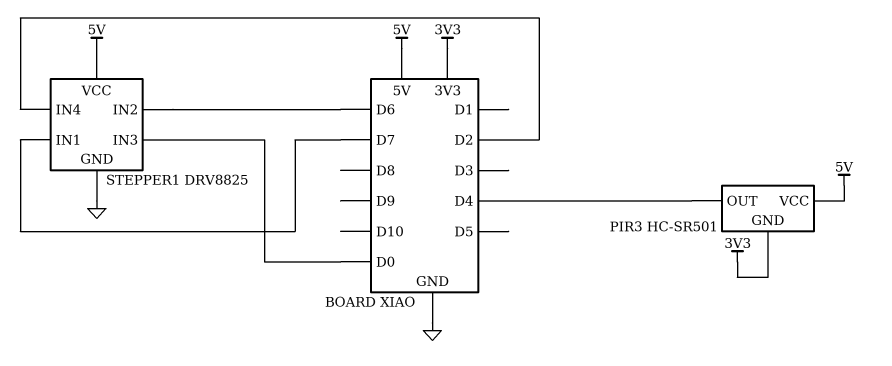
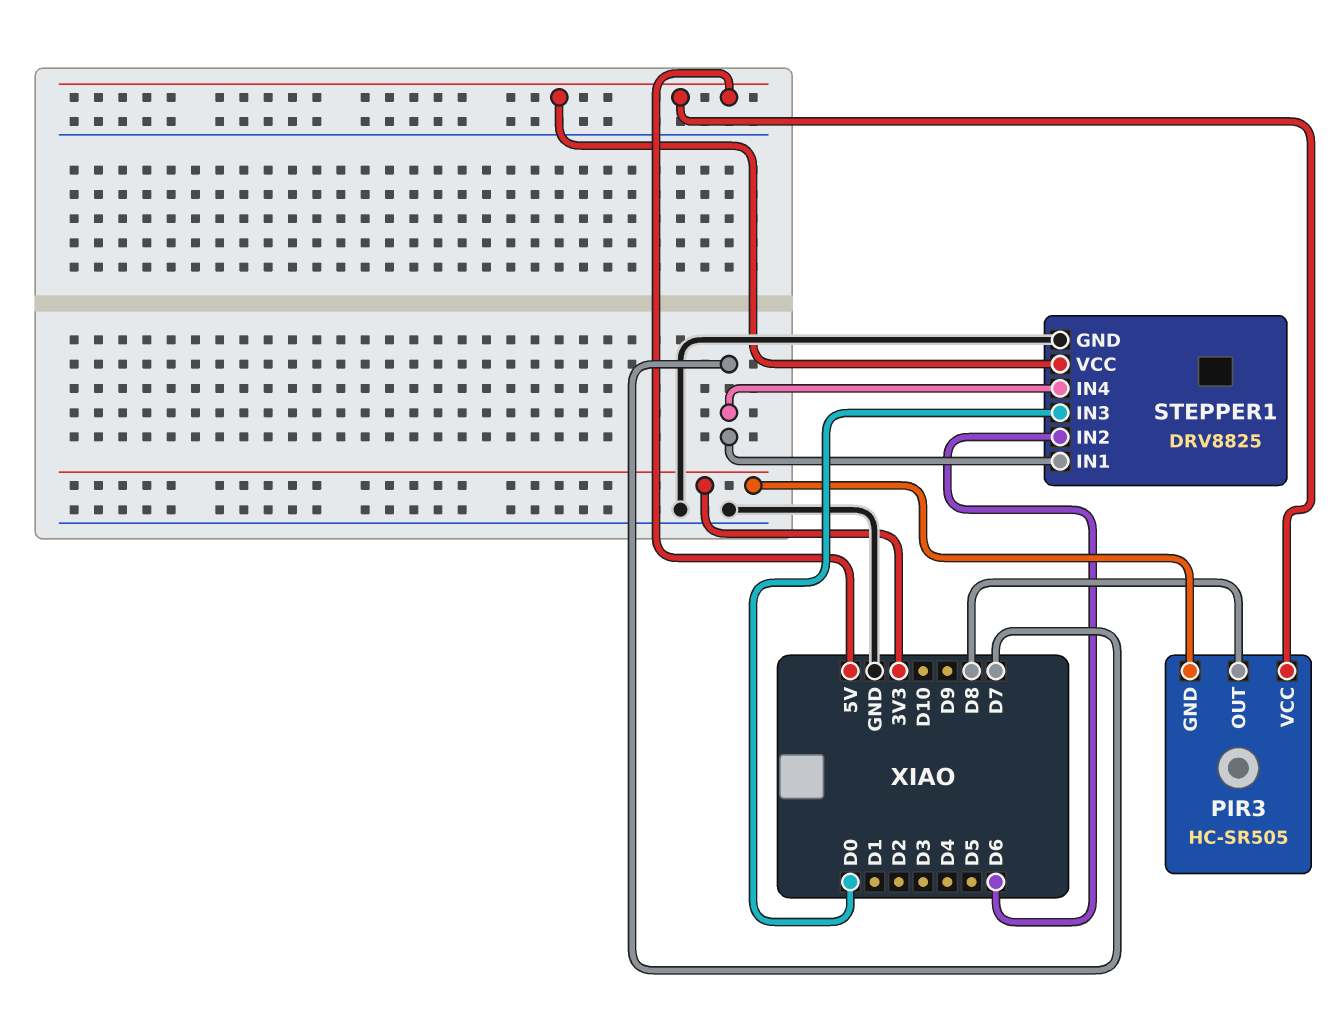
PIR3: HC-SR501 -> HC-SR505
PIR3 pin OUT: D4 -> D8
STEPPER1 pin IN4: D2 -> D7

